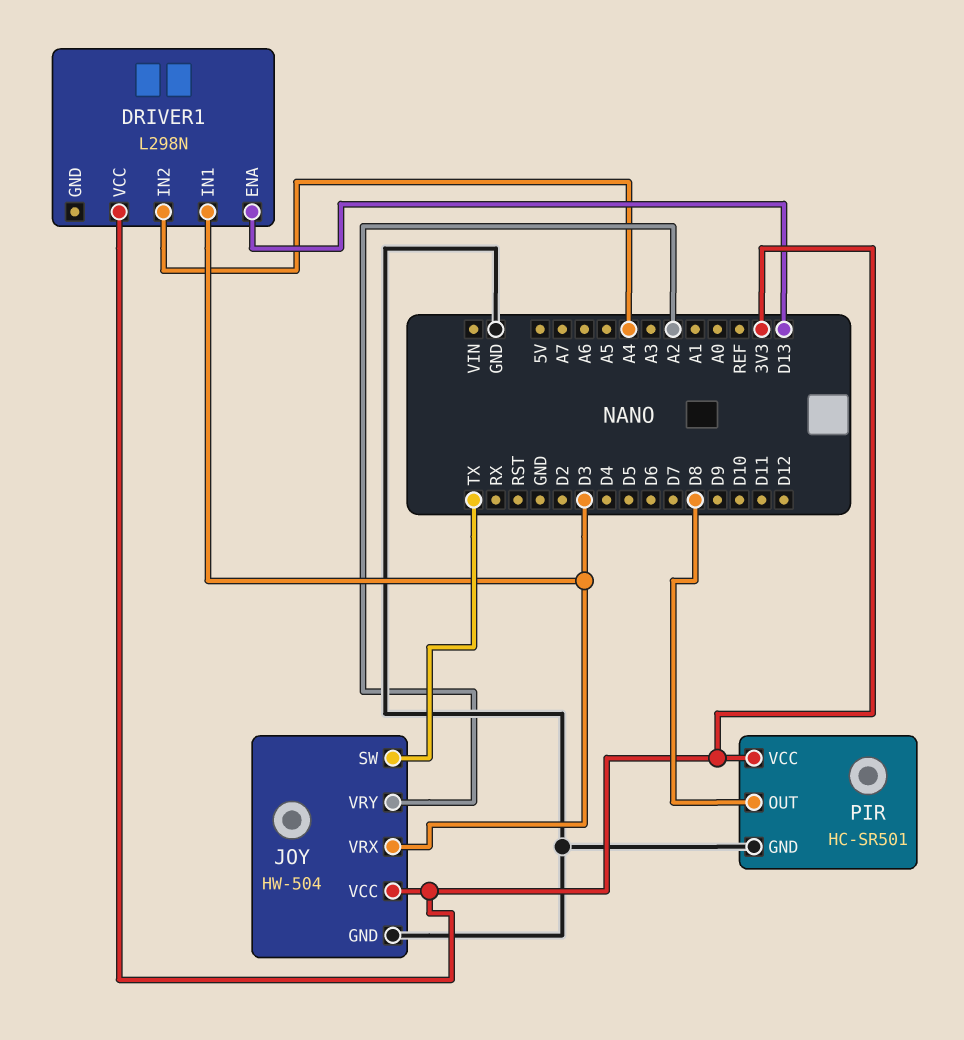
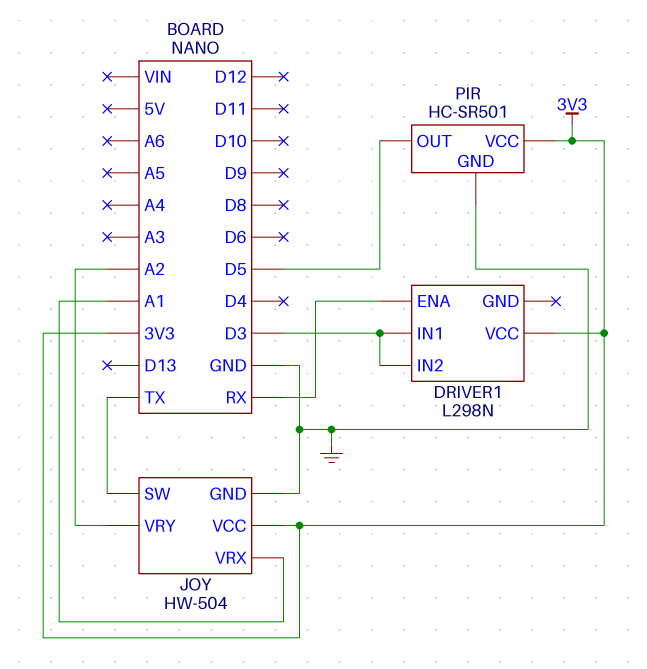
DRIVER1 pin ENA: D13 -> RX
DRIVER1 pin IN2: A4 -> D3
JOY pin VRX: D3 -> A1
PIR pin OUT: D8 -> D5

